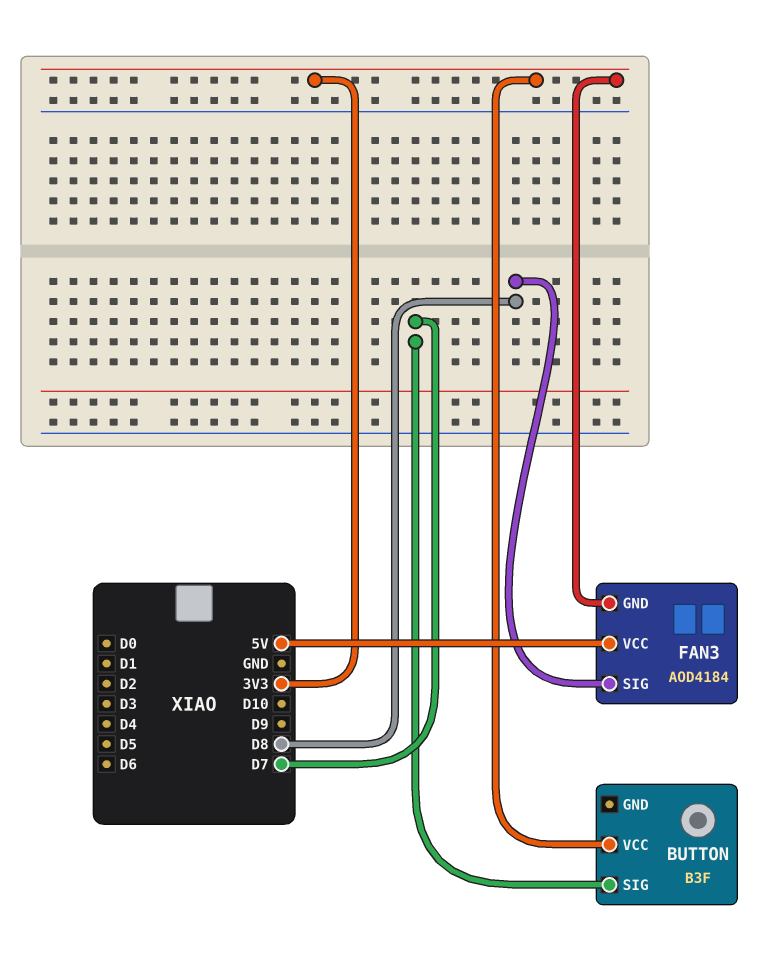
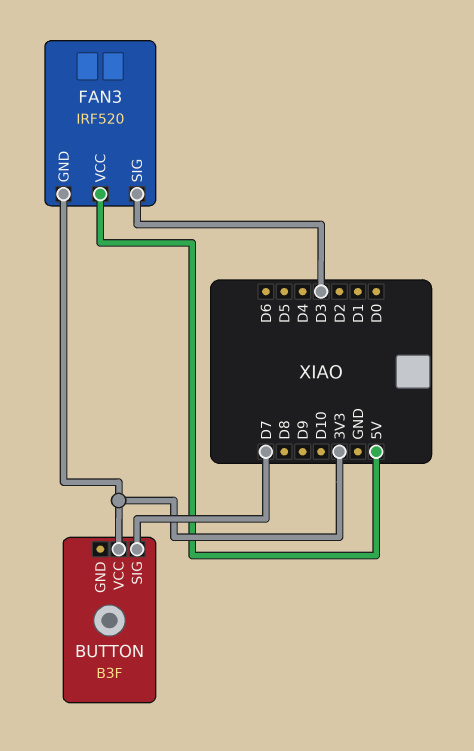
FAN3: AOD4184 -> IRF520
FAN3 pin SIG: D8 -> D3

